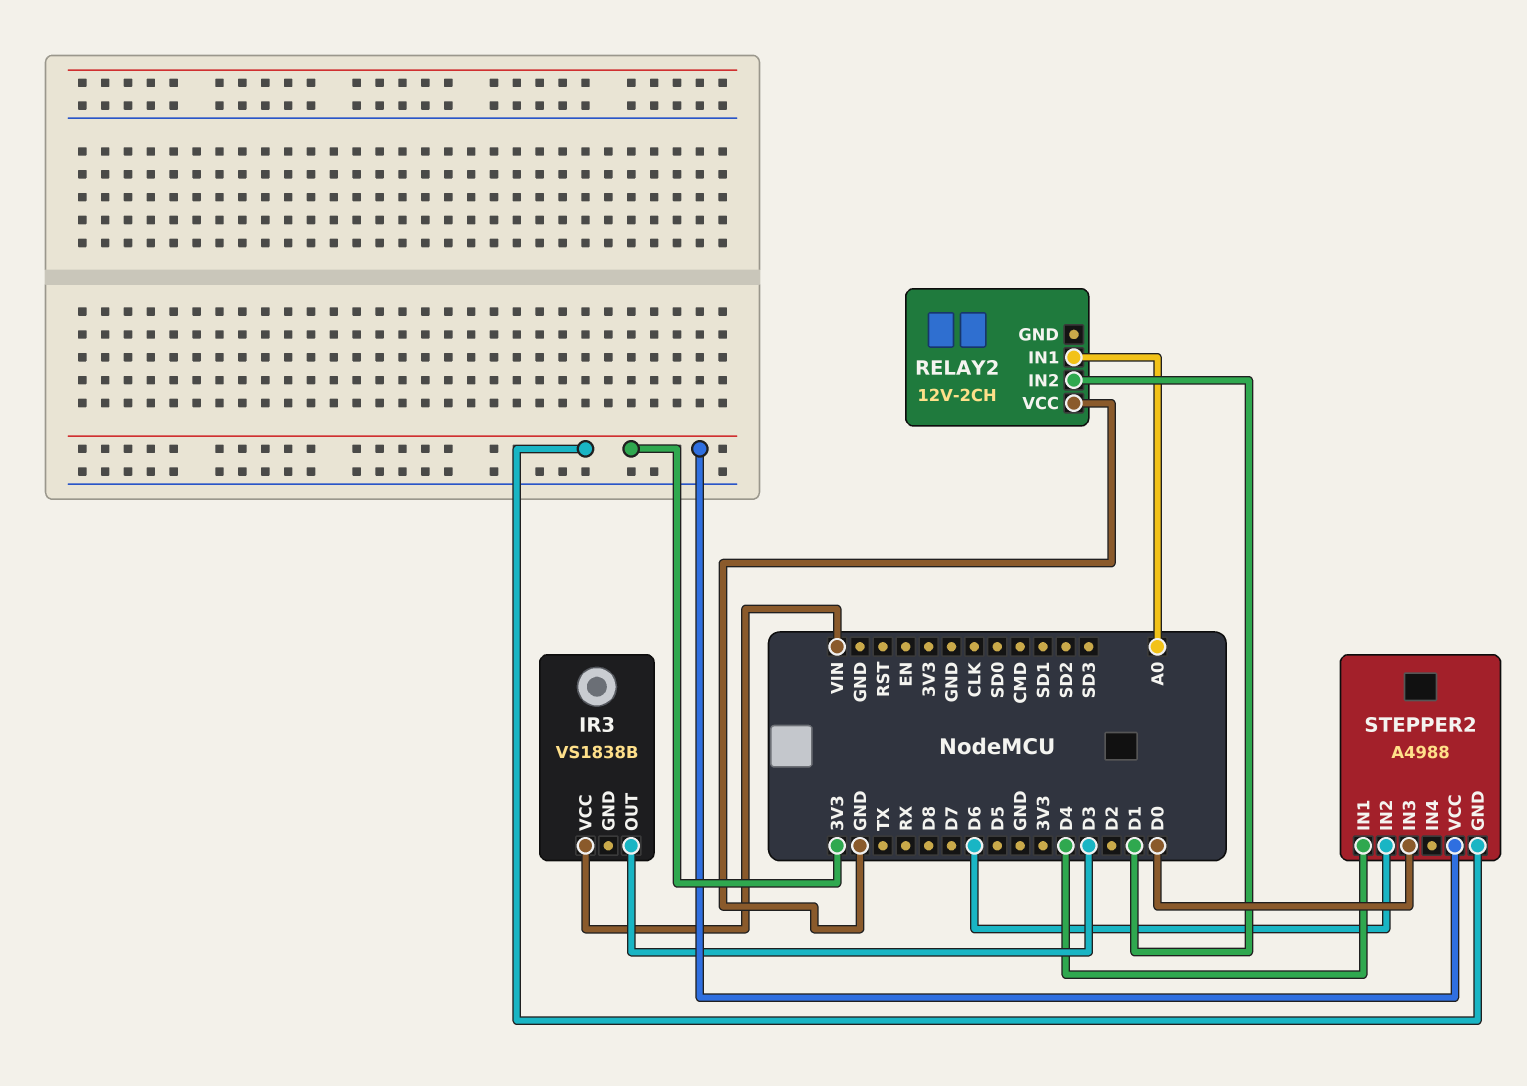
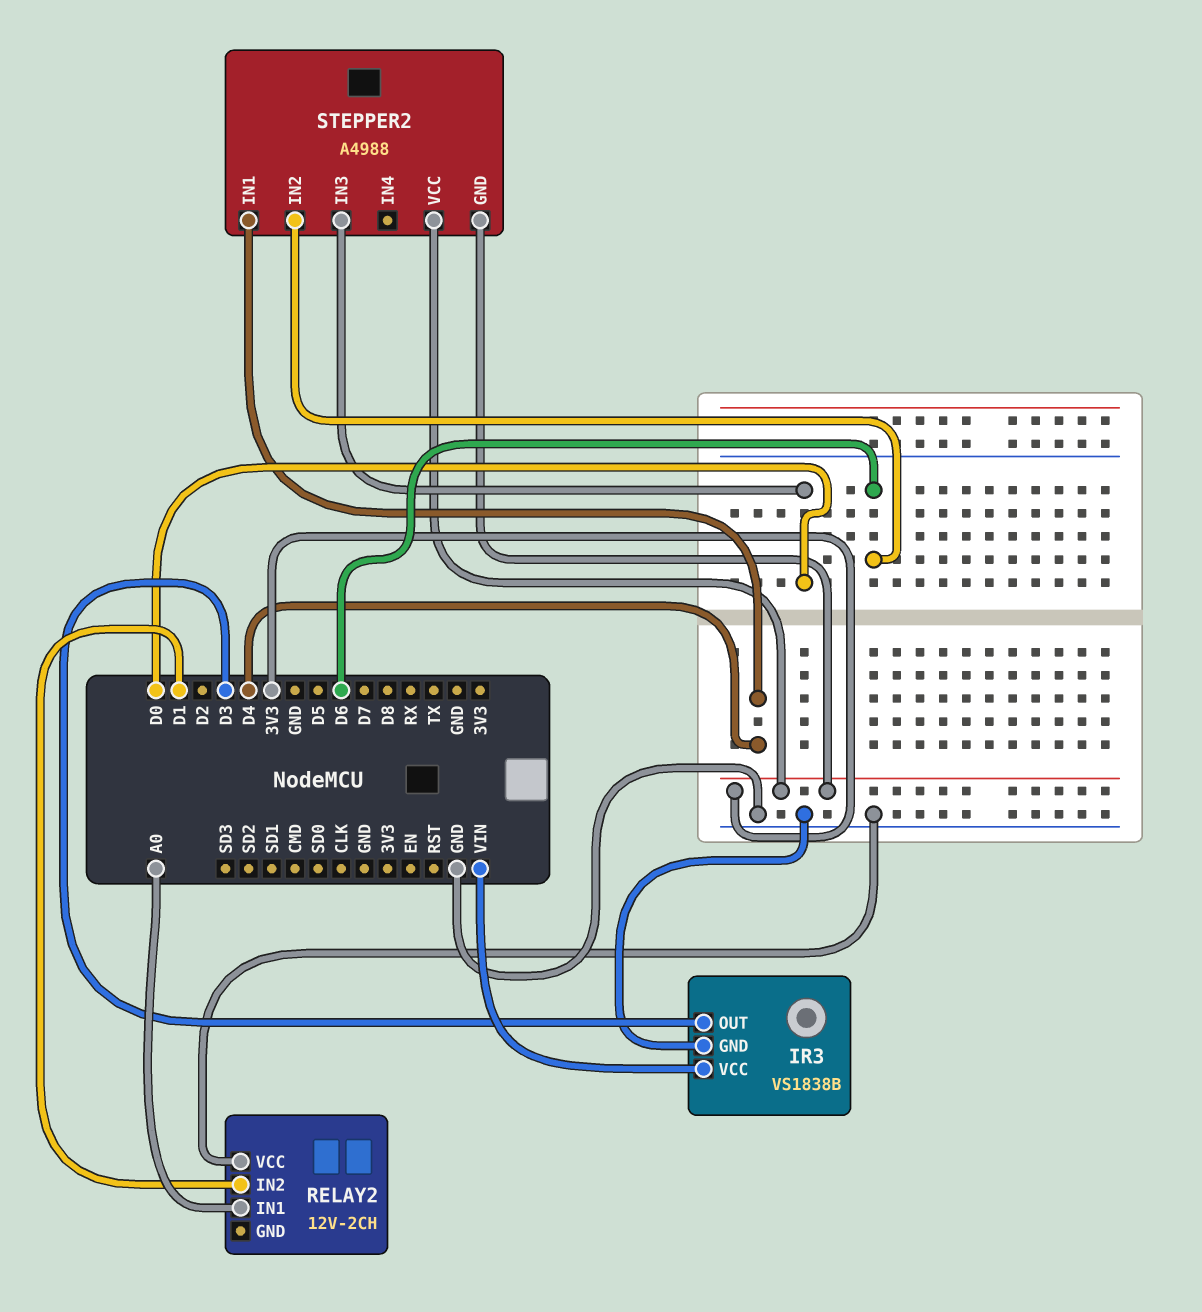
IR3 pin GND: none -> GND

